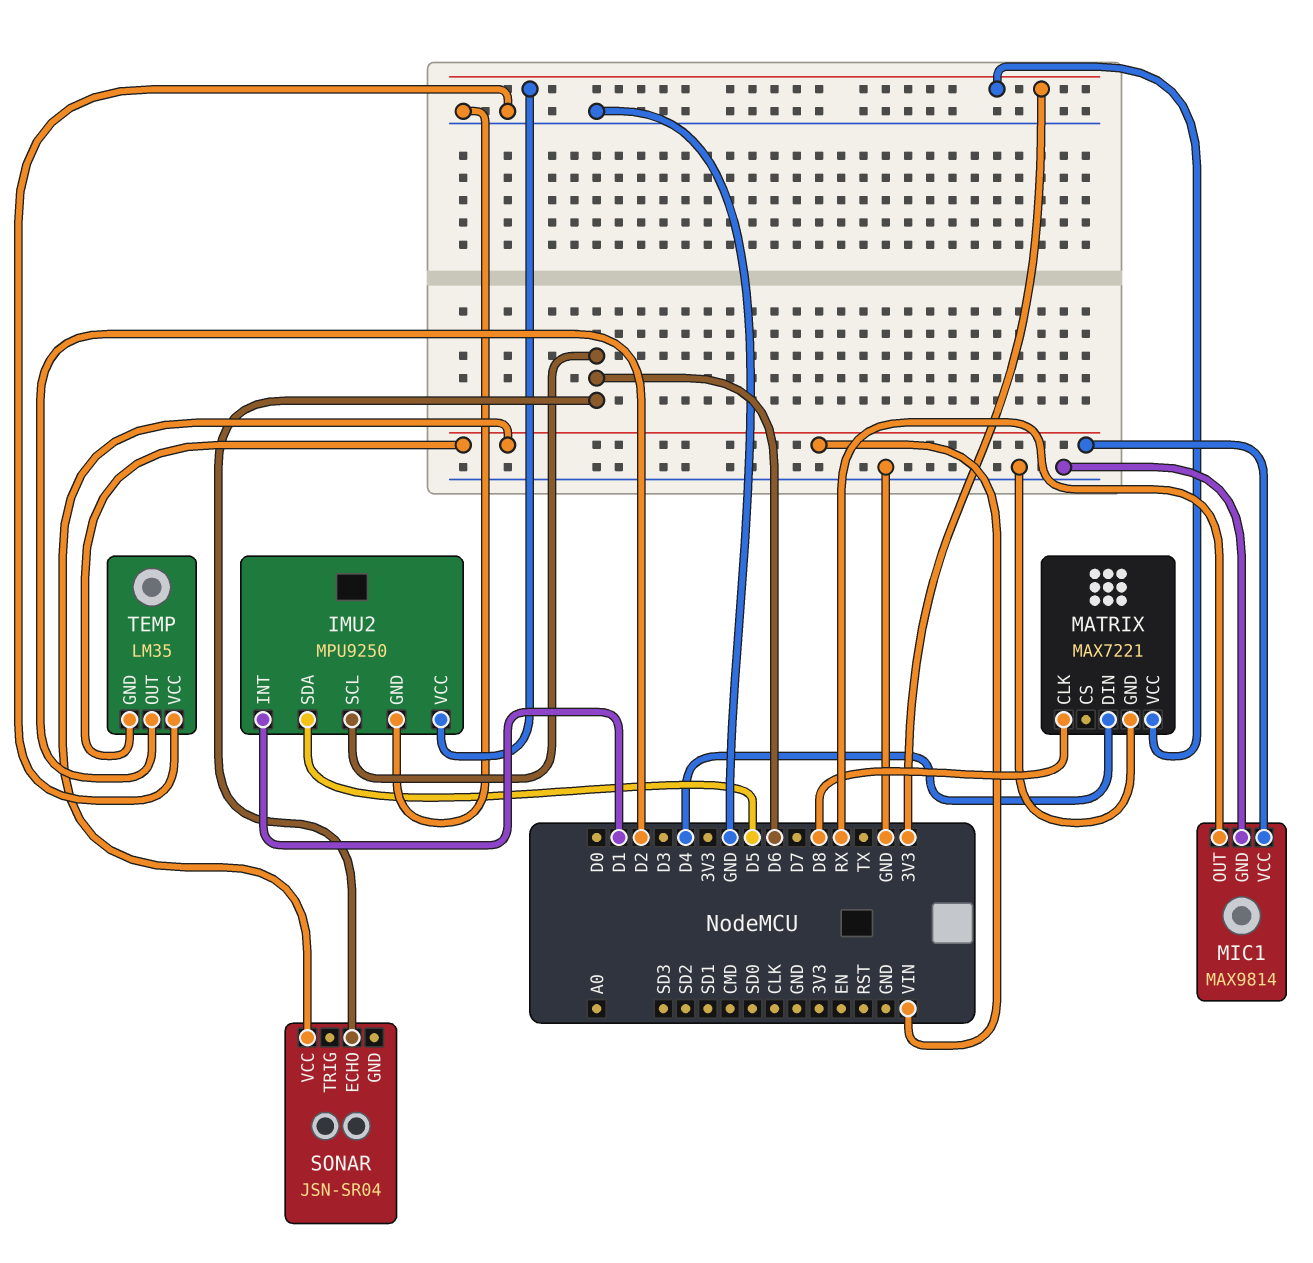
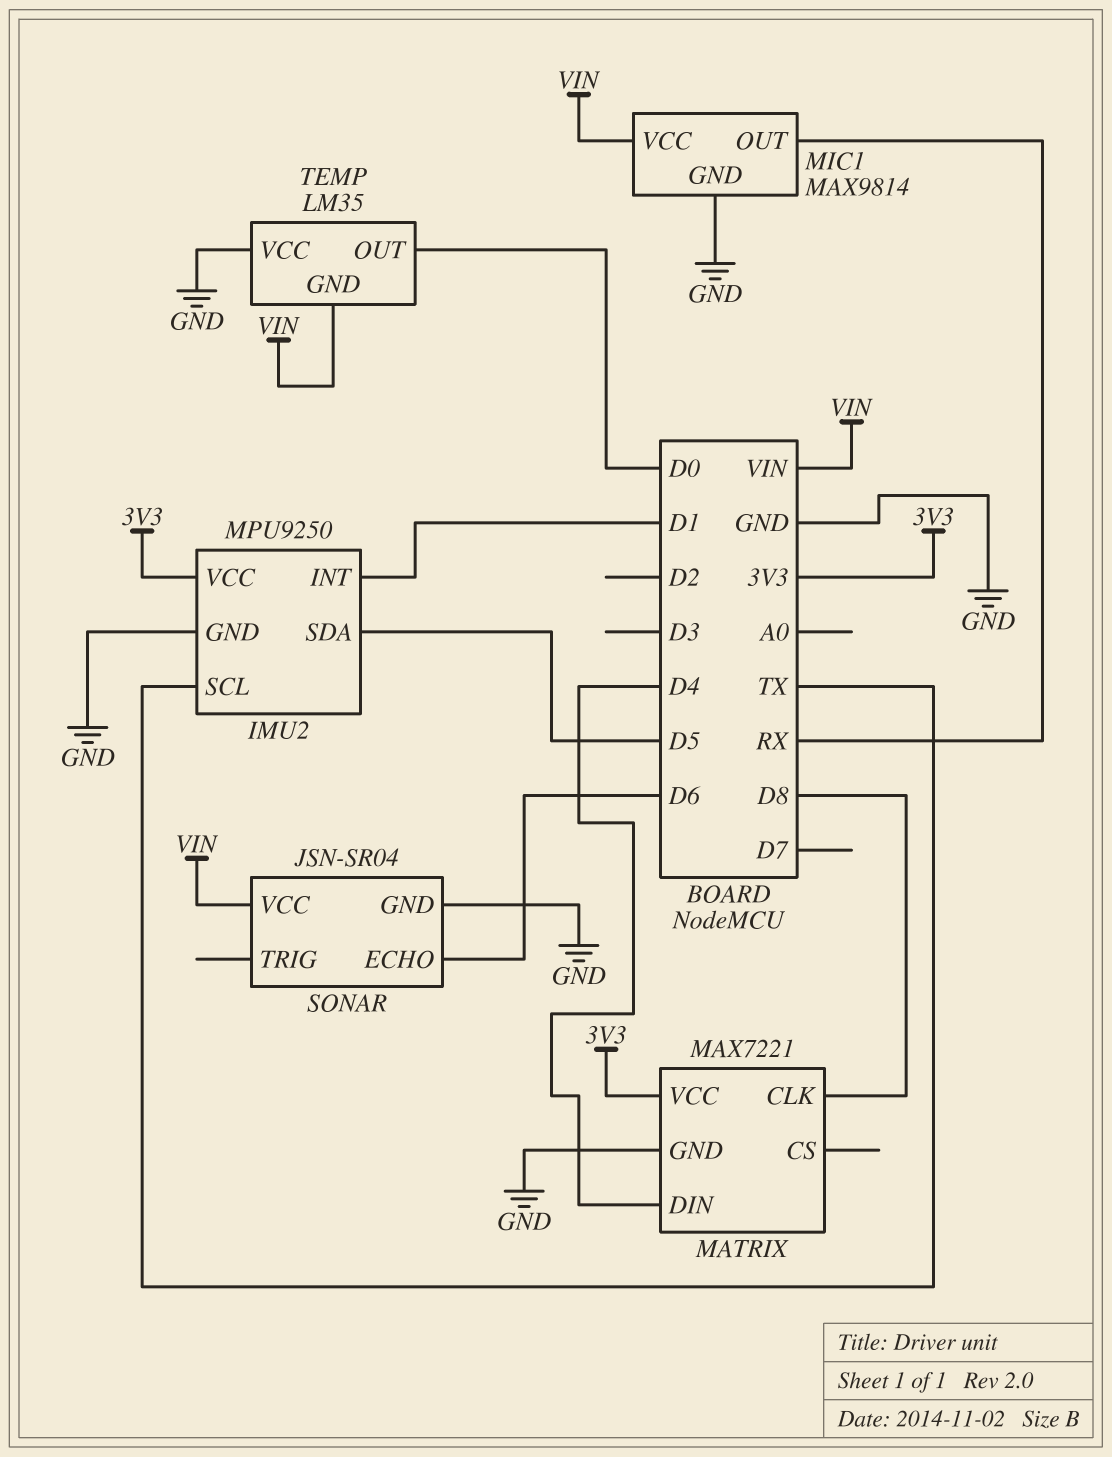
IMU2 pin SCL: D6 -> TX
SONAR pin GND: none -> GND
TEMP pin OUT: D2 -> D0

